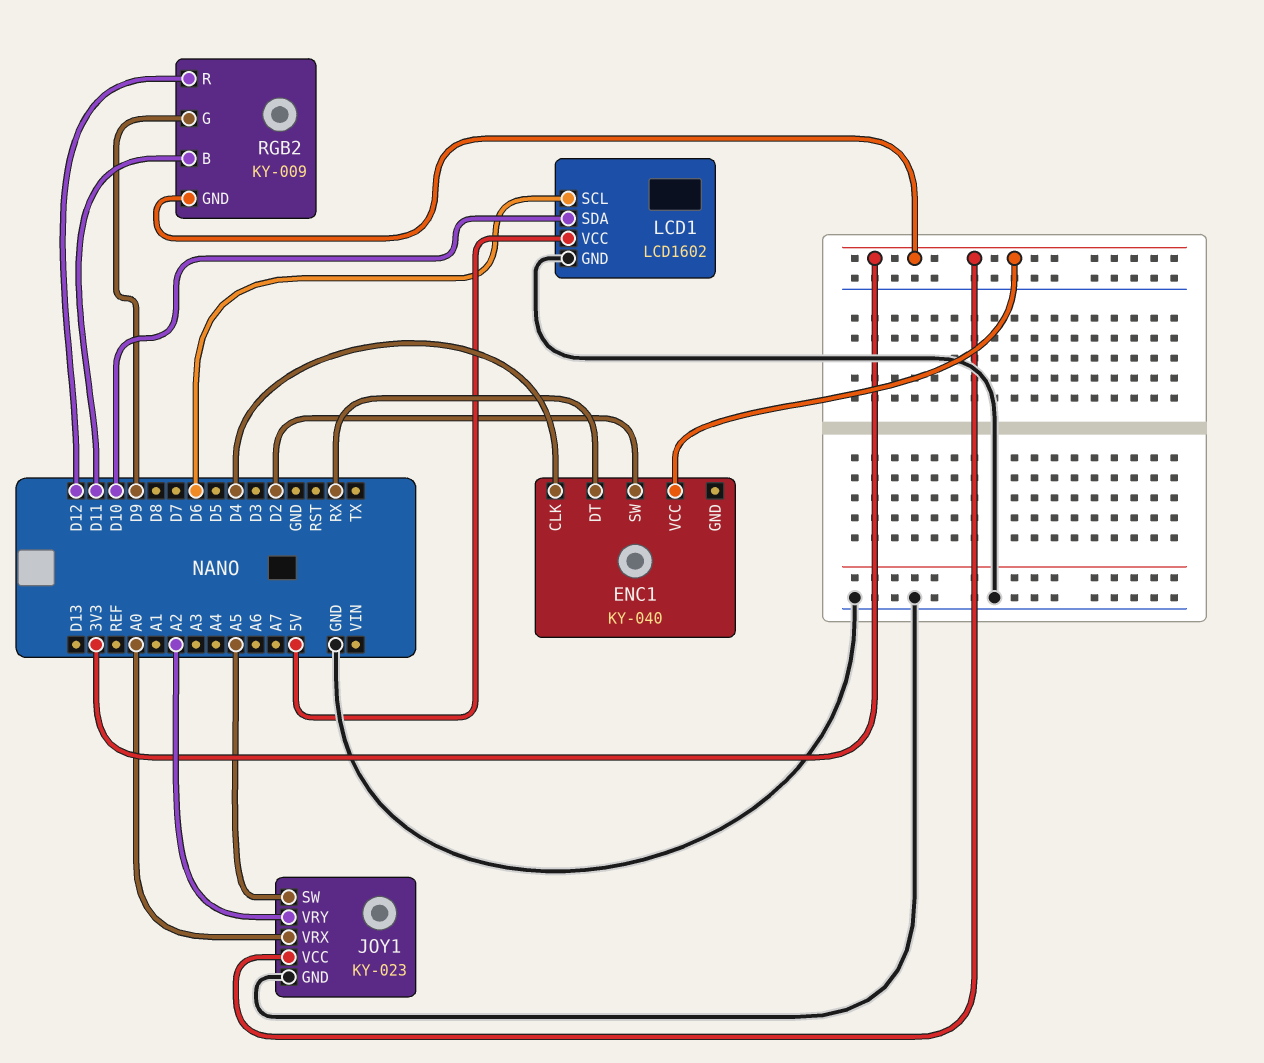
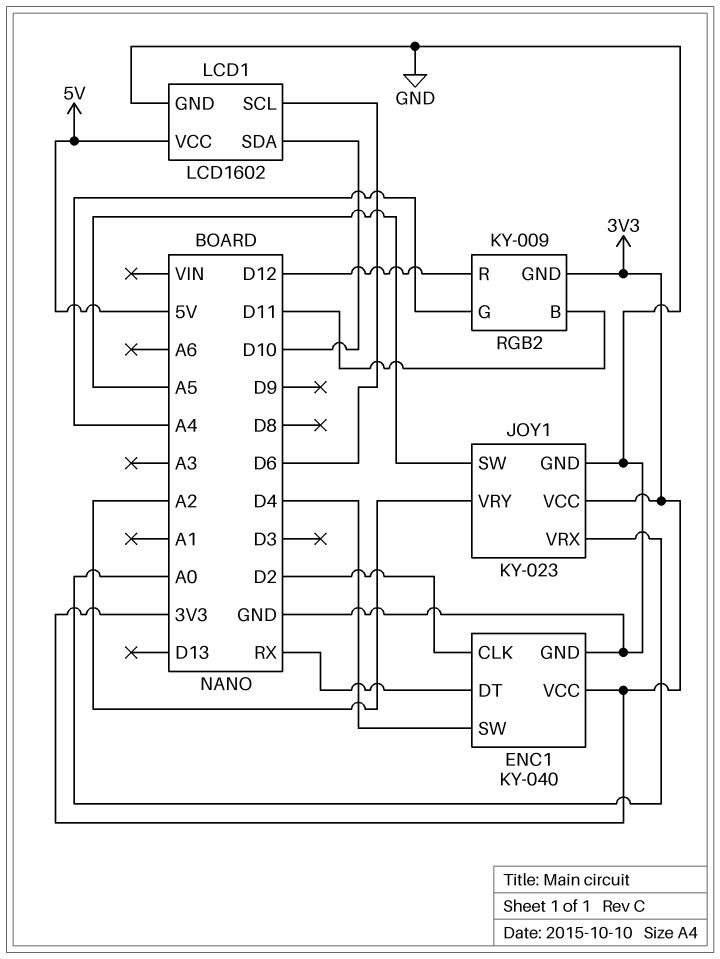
ENC1 pin CLK: D4 -> D2
ENC1 pin GND: none -> GND
ENC1 pin SW: D2 -> D4
RGB2 pin G: D9 -> A4

